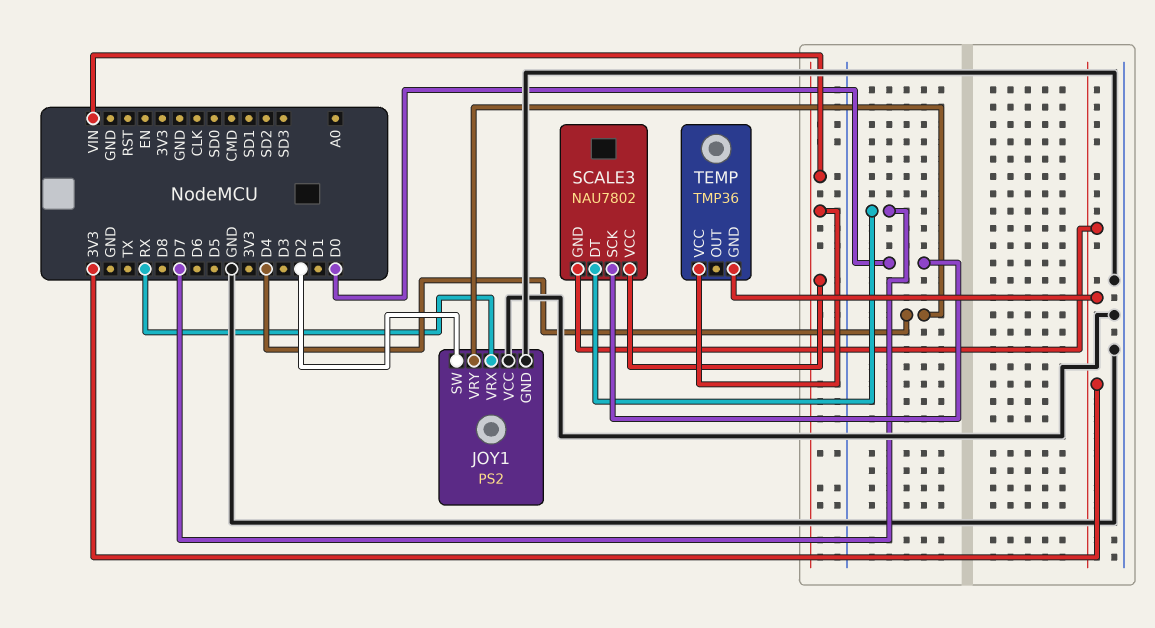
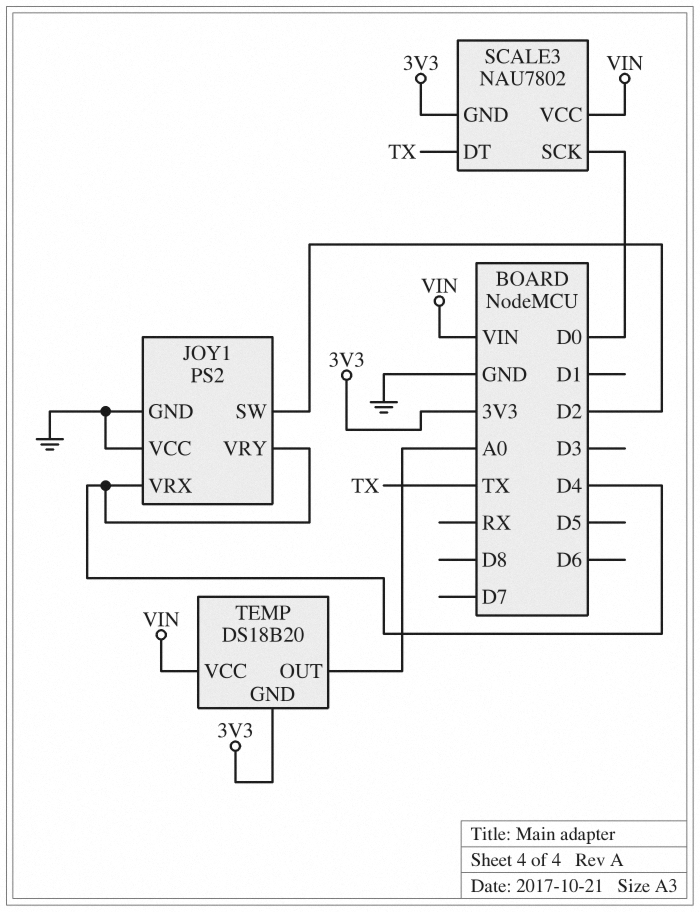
JOY1 pin VRX: RX -> D4
SCALE3 pin DT: D7 -> TX
TEMP: TMP36 -> DS18B20
TEMP pin OUT: none -> A0

